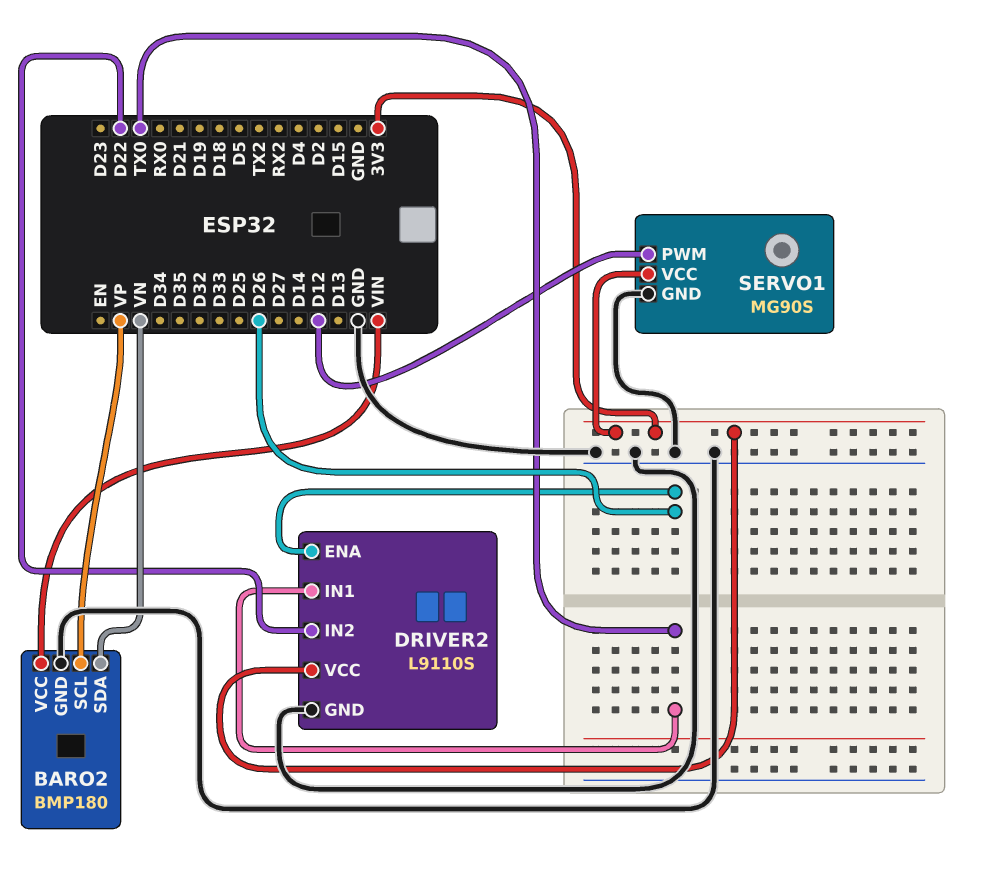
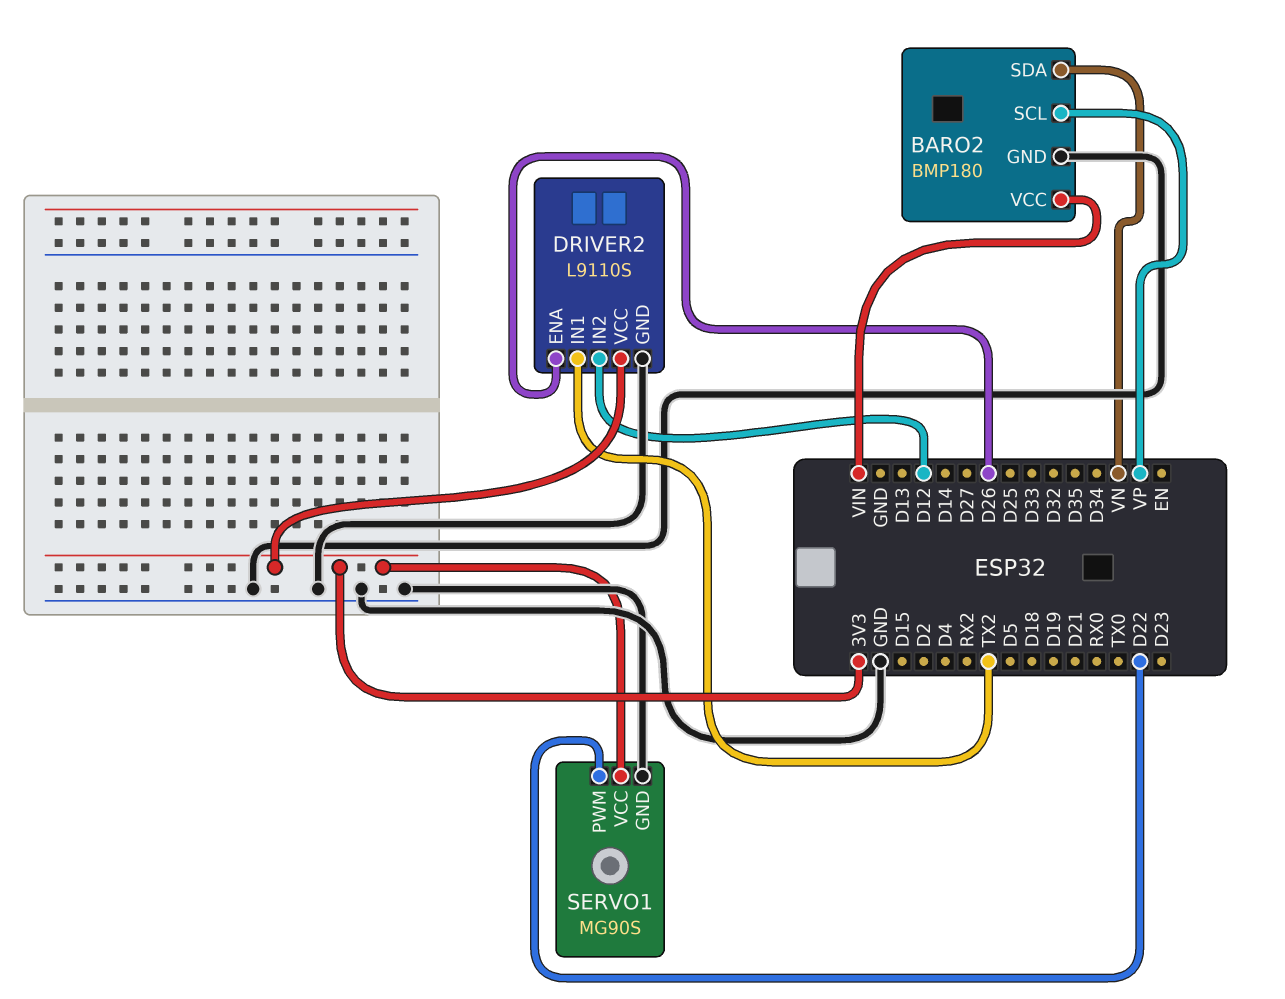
DRIVER2 pin IN1: TX0 -> TX2
DRIVER2 pin IN2: D22 -> D12
SERVO1 pin PWM: D12 -> D22

